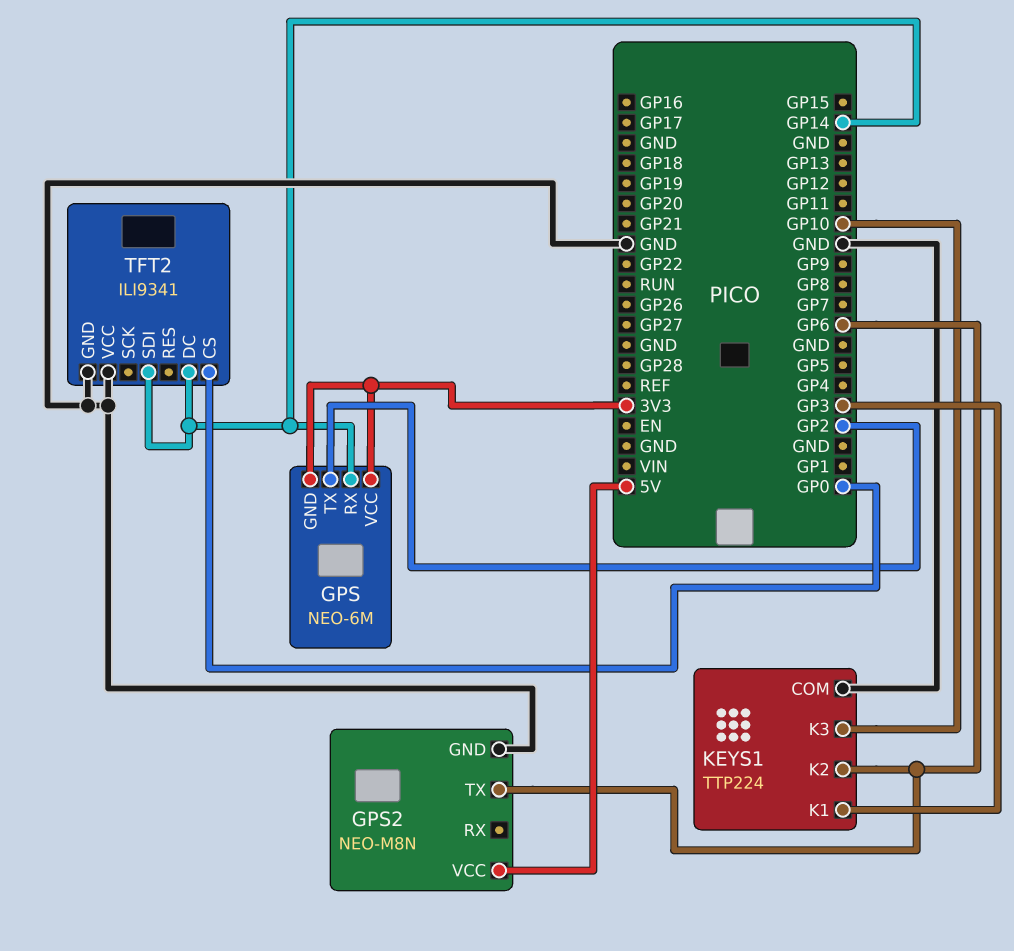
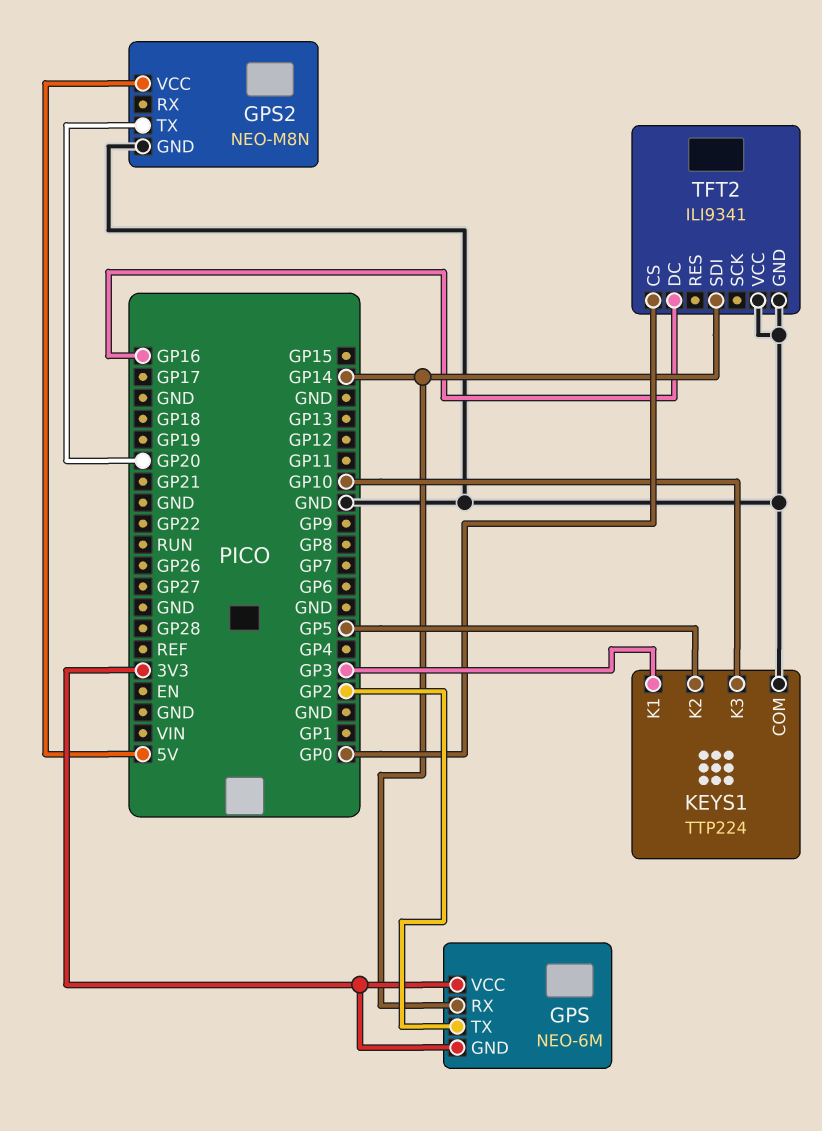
GPS2 pin TX: GP6 -> GP20
KEYS1 pin K2: GP6 -> GP5
TFT2 pin DC: GP14 -> GP16

